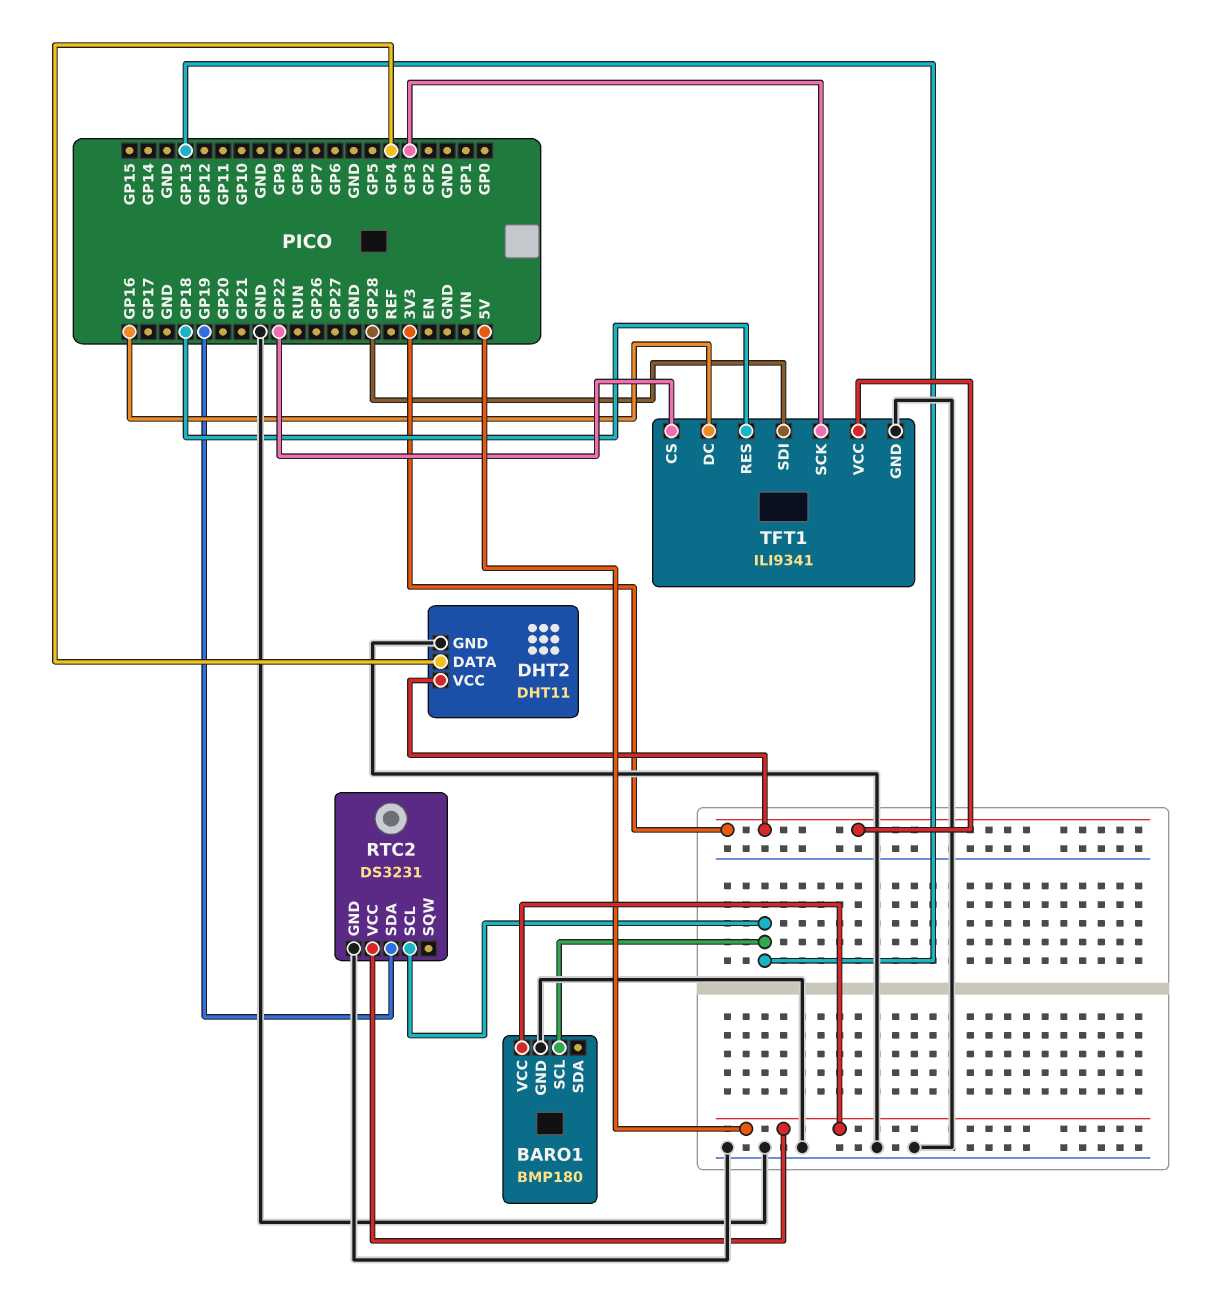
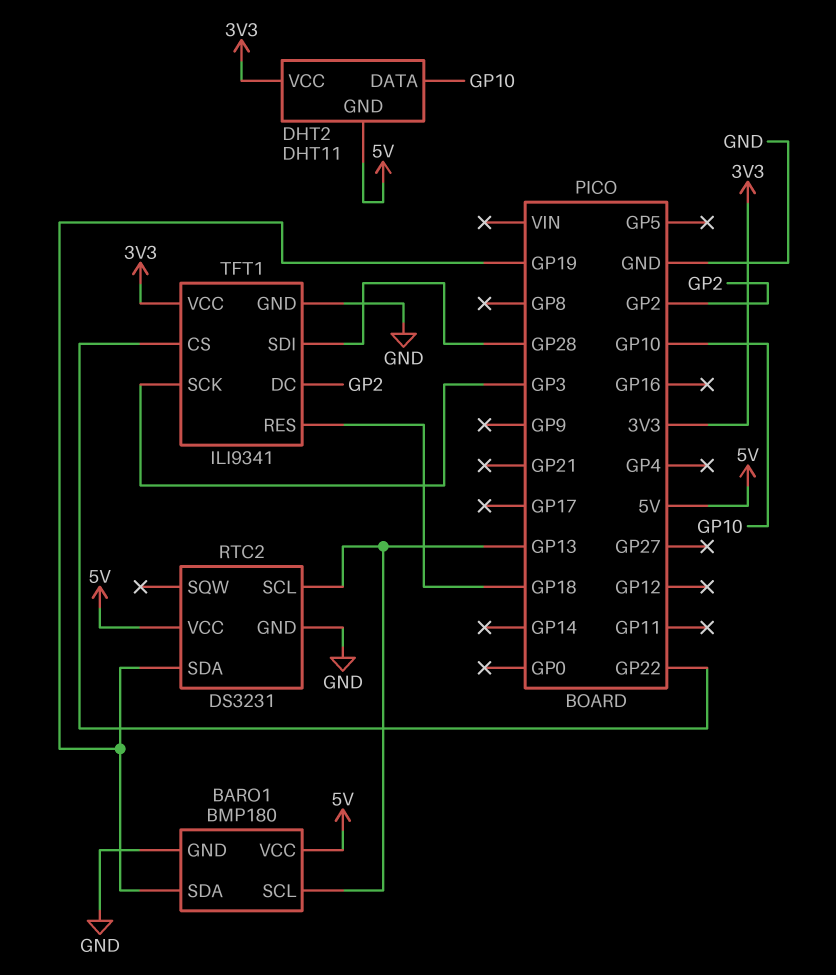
BARO1 pin SDA: none -> GP19
DHT2 pin DATA: GP4 -> GP10
DHT2 pin GND: GND -> 5V
TFT1 pin DC: GP16 -> GP2

